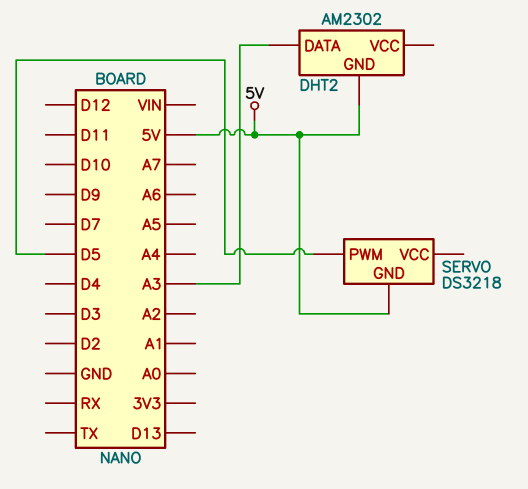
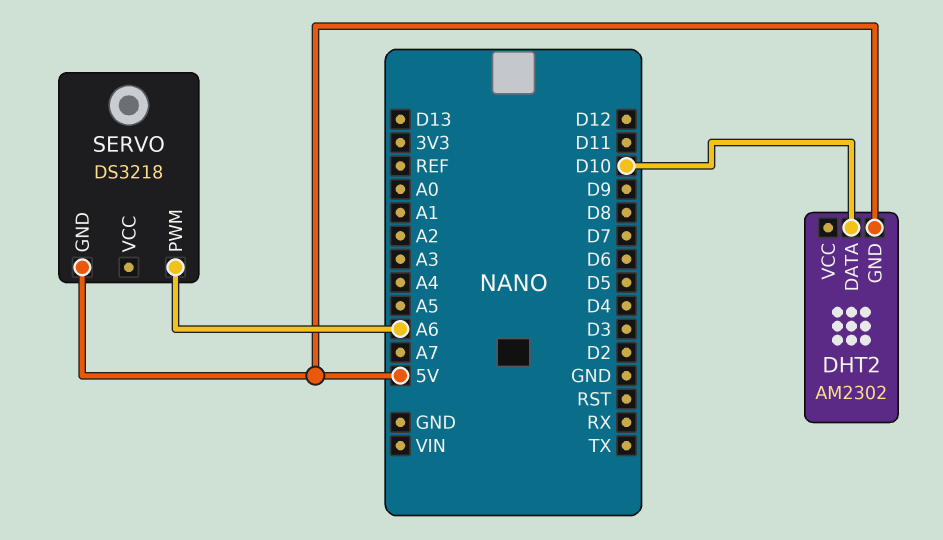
DHT2 pin DATA: A3 -> D10
SERVO pin PWM: D5 -> A6

